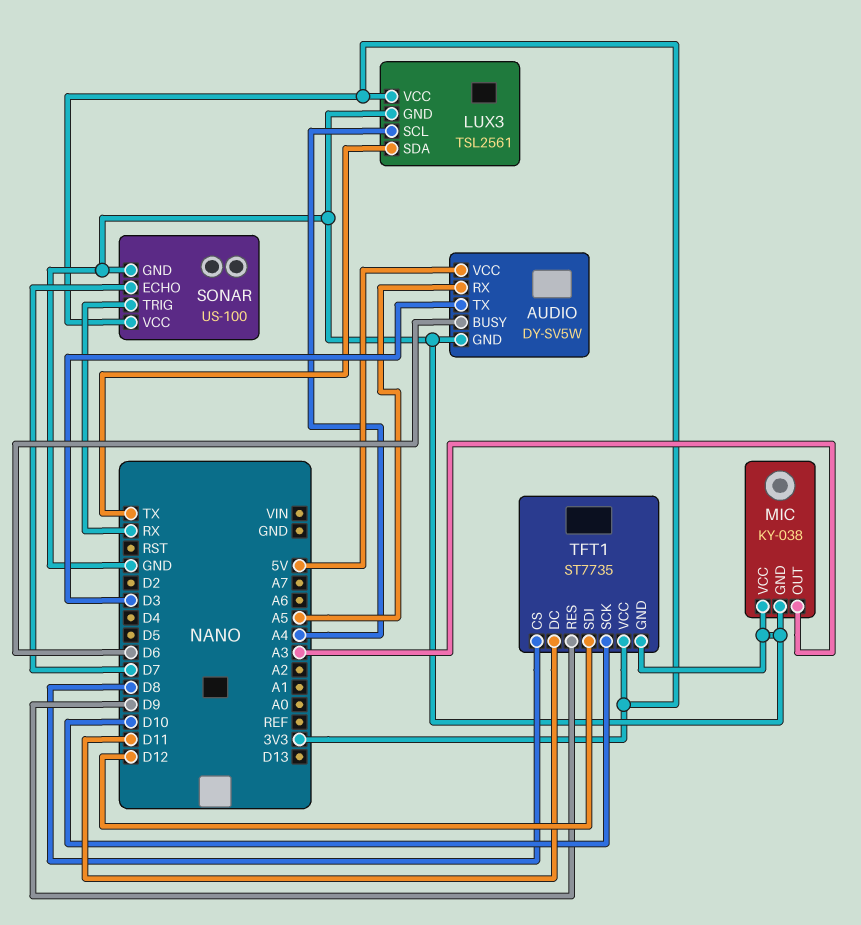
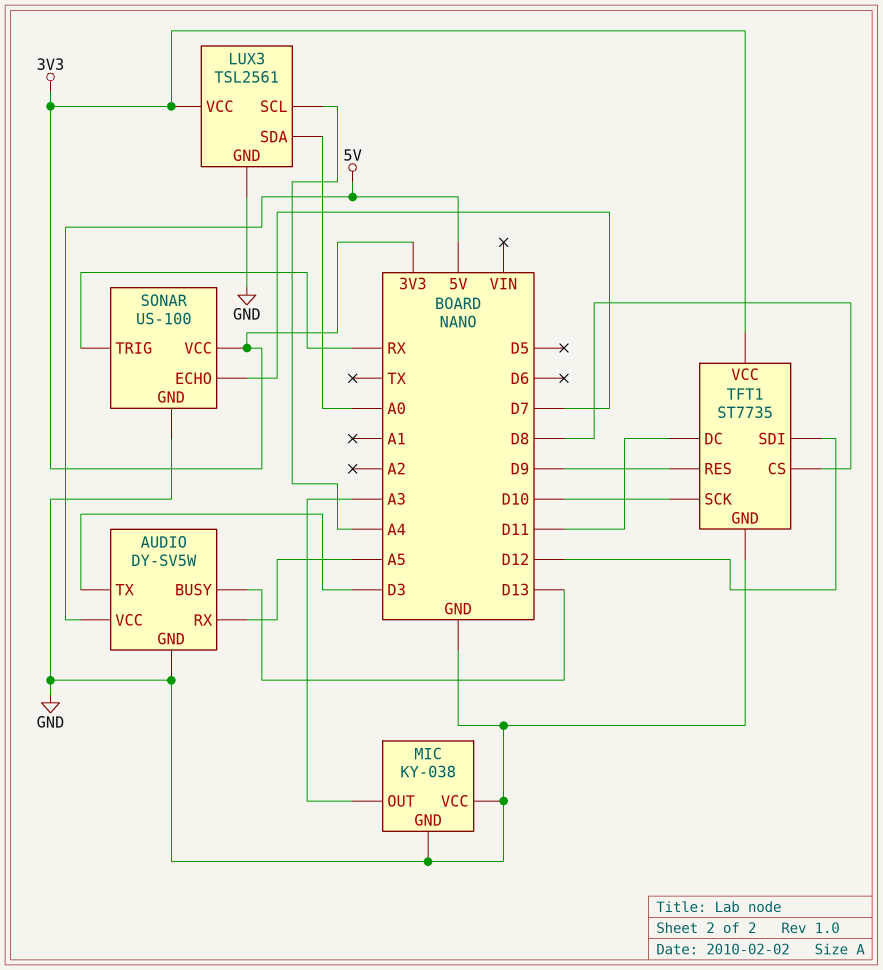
AUDIO pin BUSY: D6 -> D13
LUX3 pin SDA: TX -> A0

